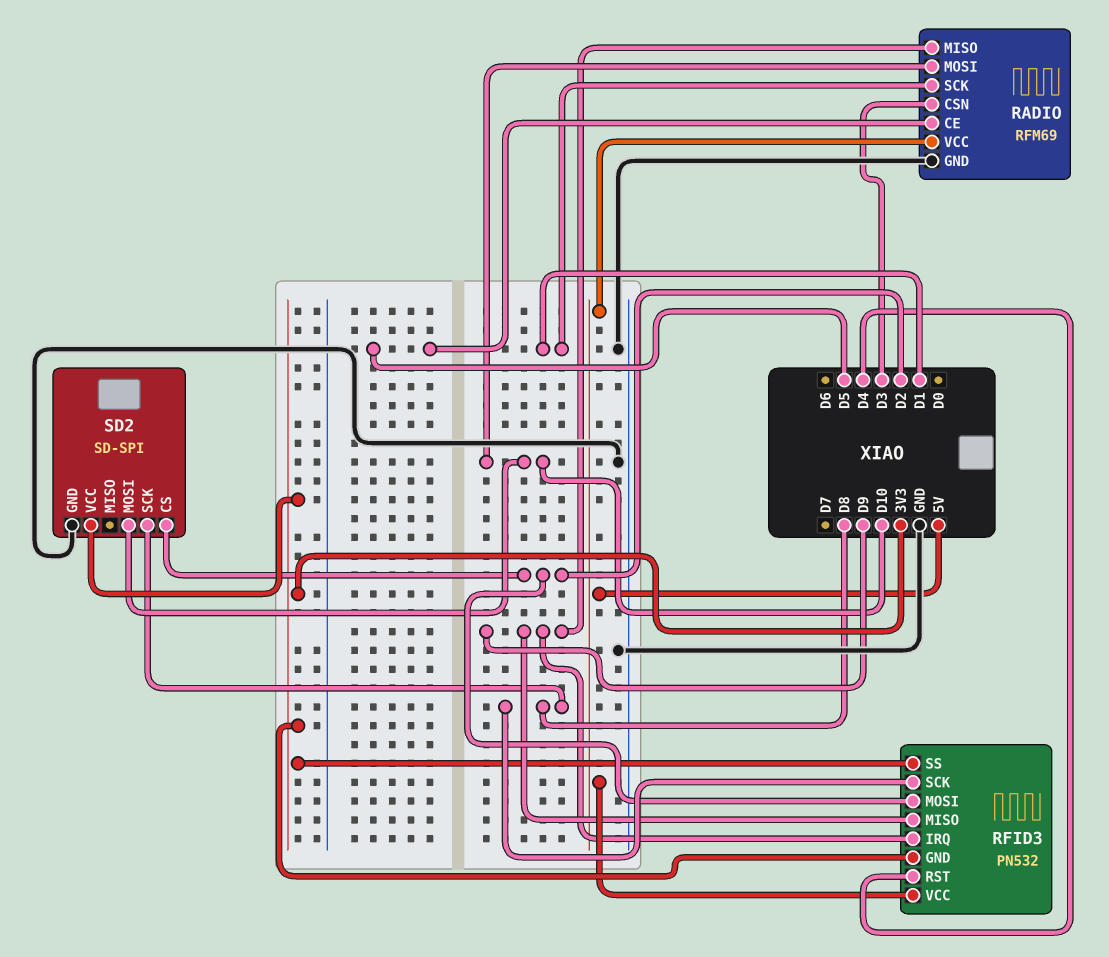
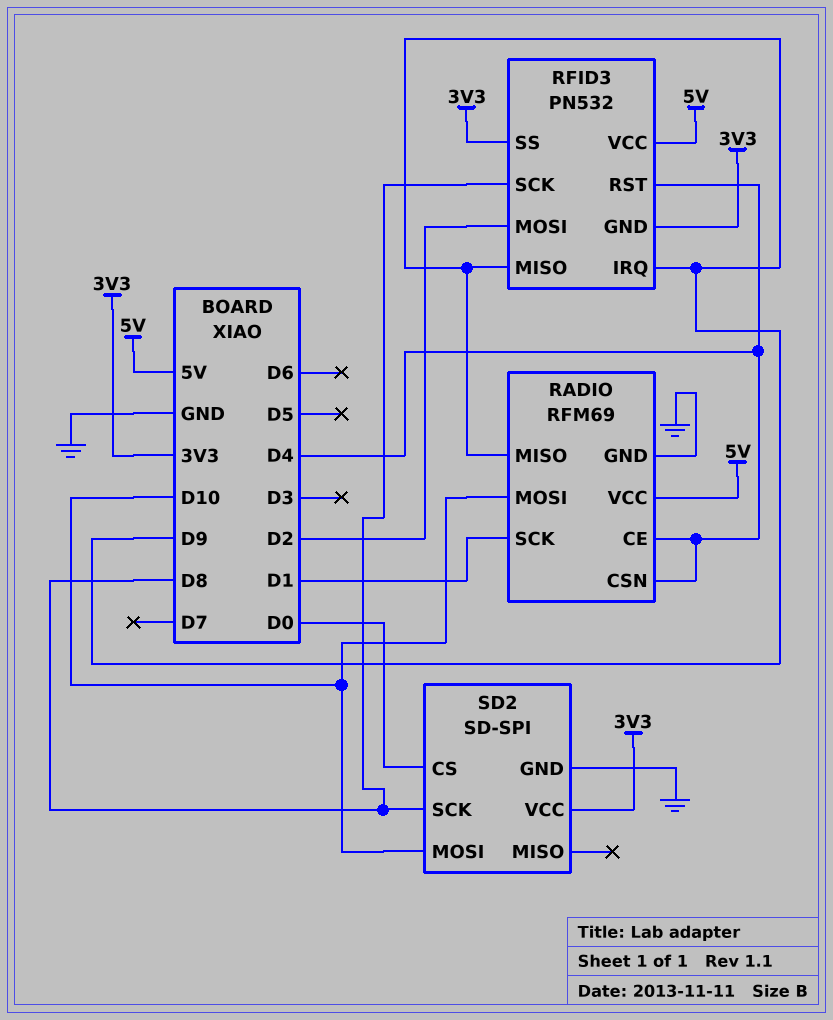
RADIO pin CE: D5 -> D4
RADIO pin CSN: D3 -> D4
SD2 pin CS: D2 -> D0

